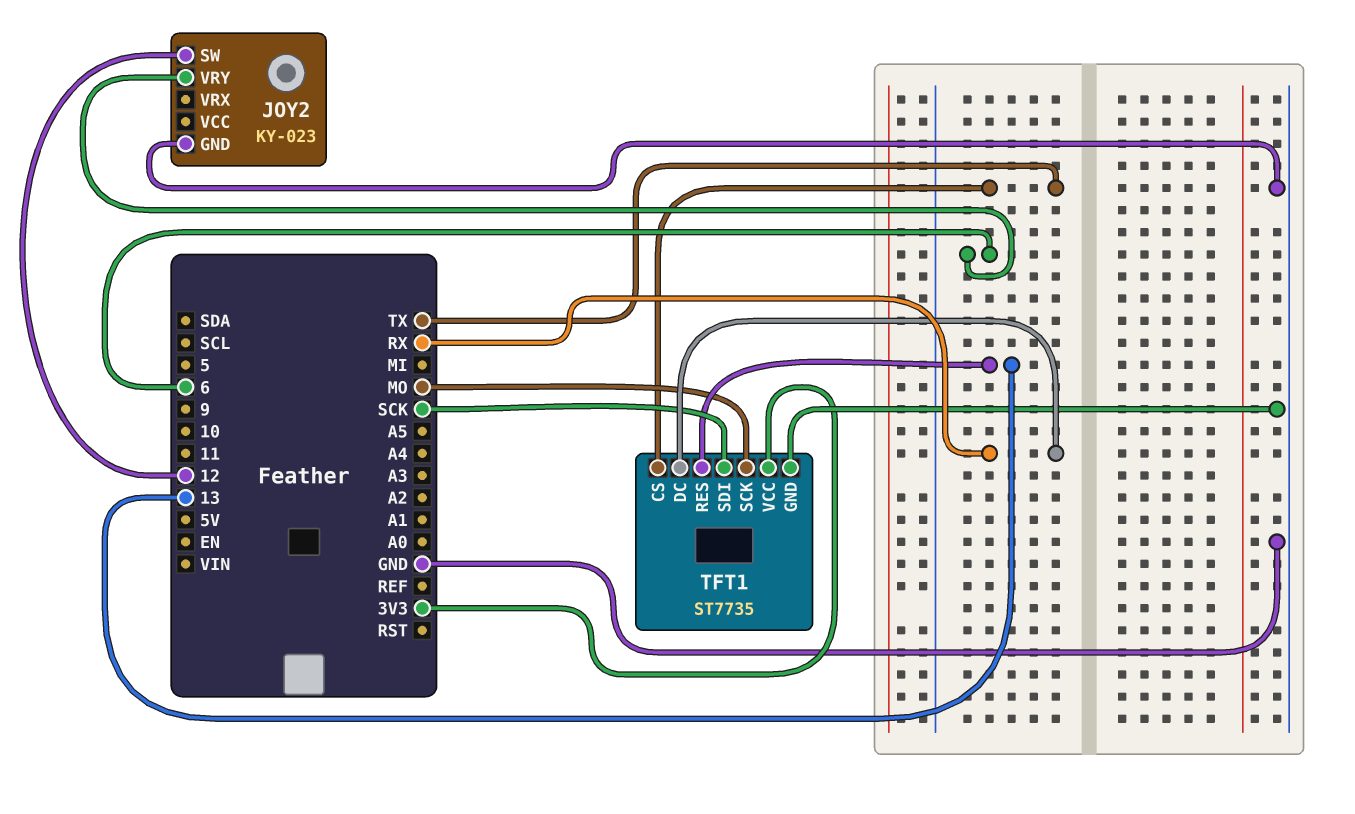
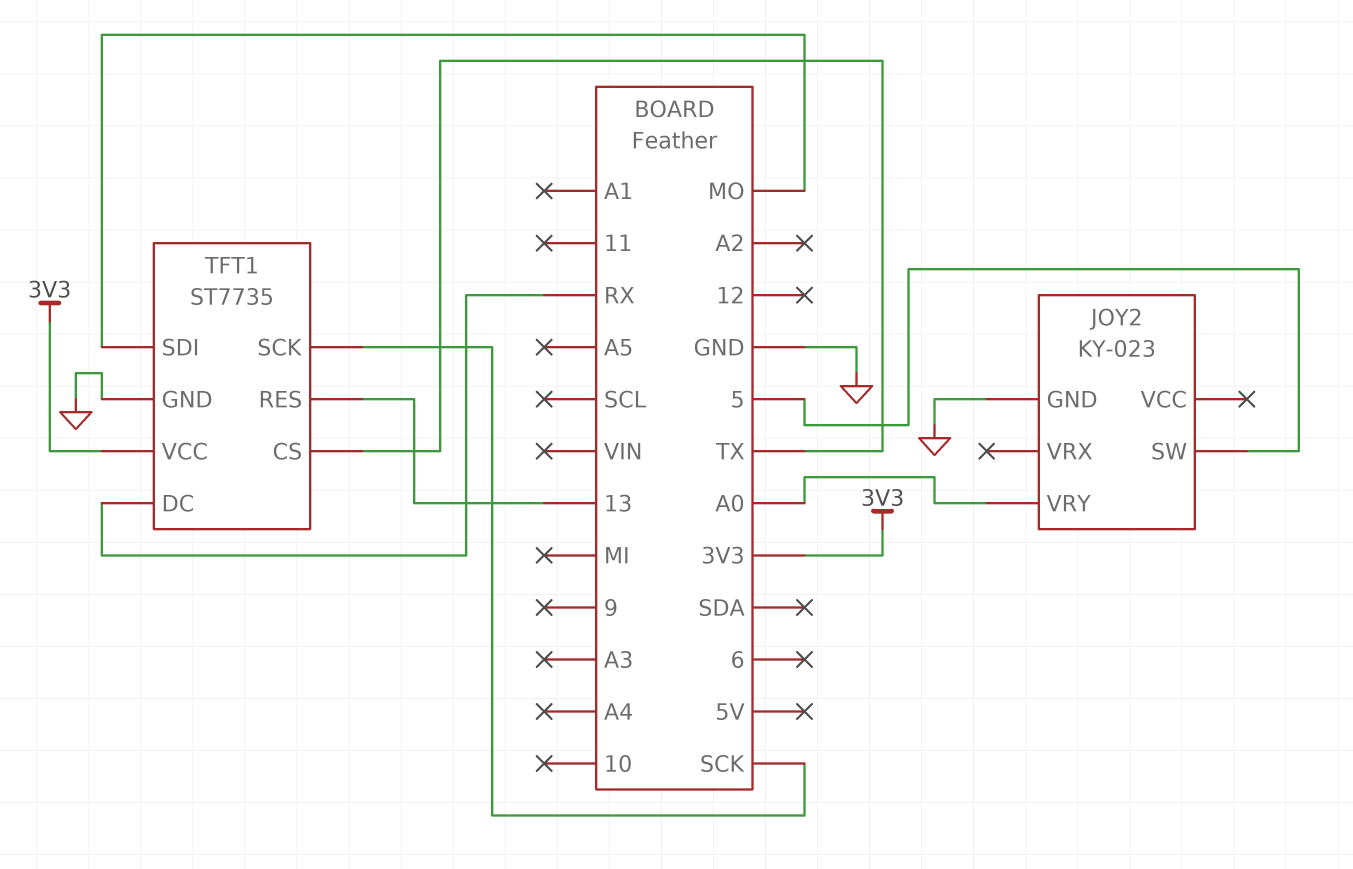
JOY2 pin SW: 12 -> 5
JOY2 pin VRY: 6 -> A0
TFT1 pin SCK: MO -> SCK
TFT1 pin SDI: SCK -> MO

